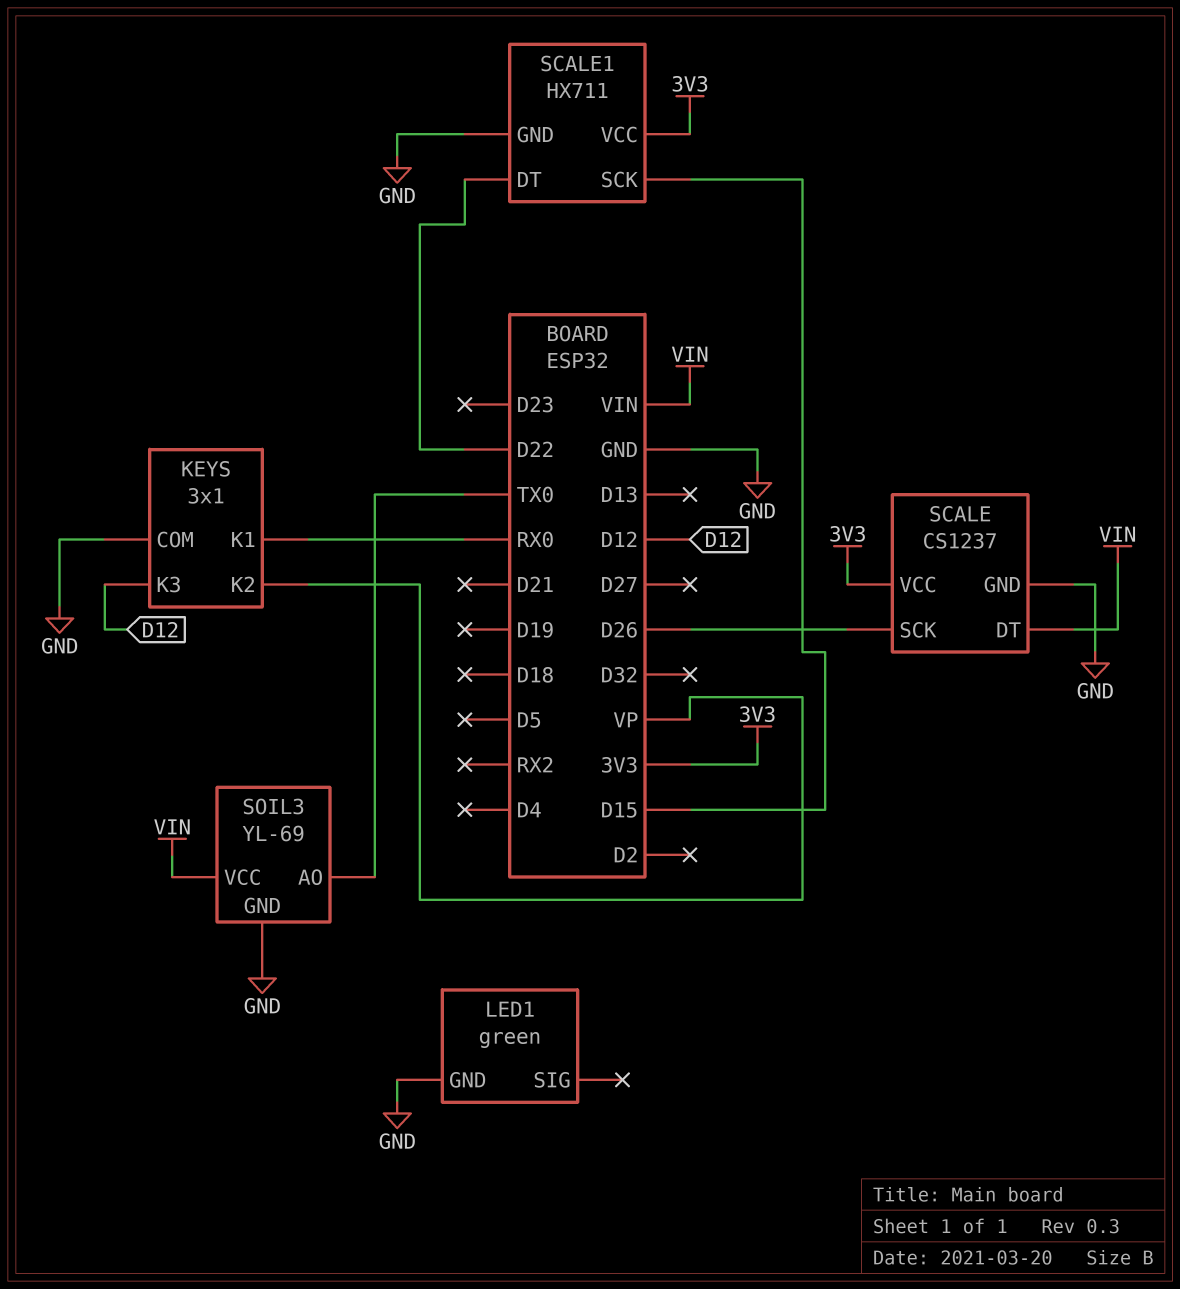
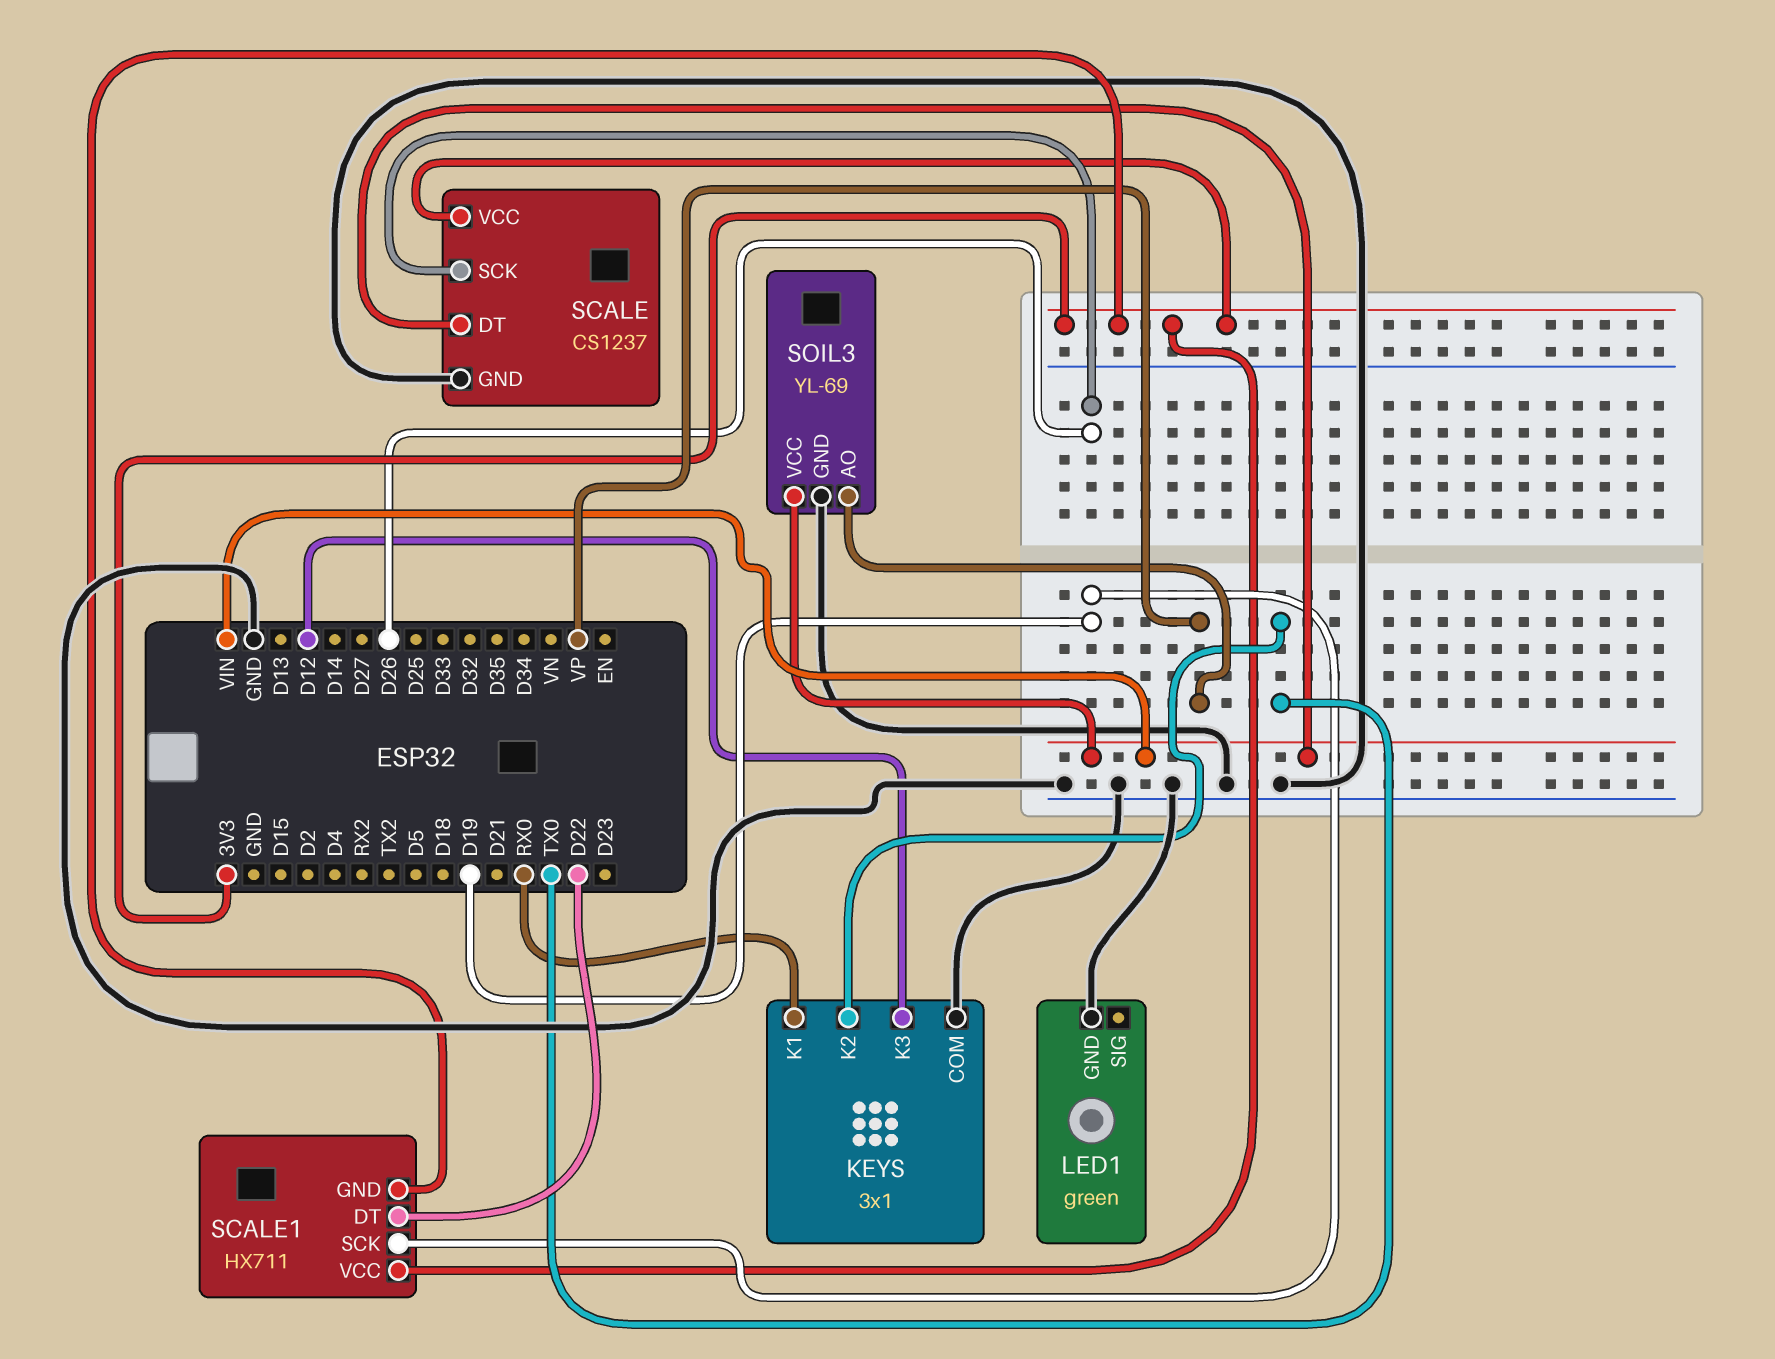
KEYS pin K2: VP -> TX0
SCALE1 pin GND: GND -> 3V3
SCALE1 pin SCK: D15 -> D19
SOIL3 pin AO: TX0 -> VP

